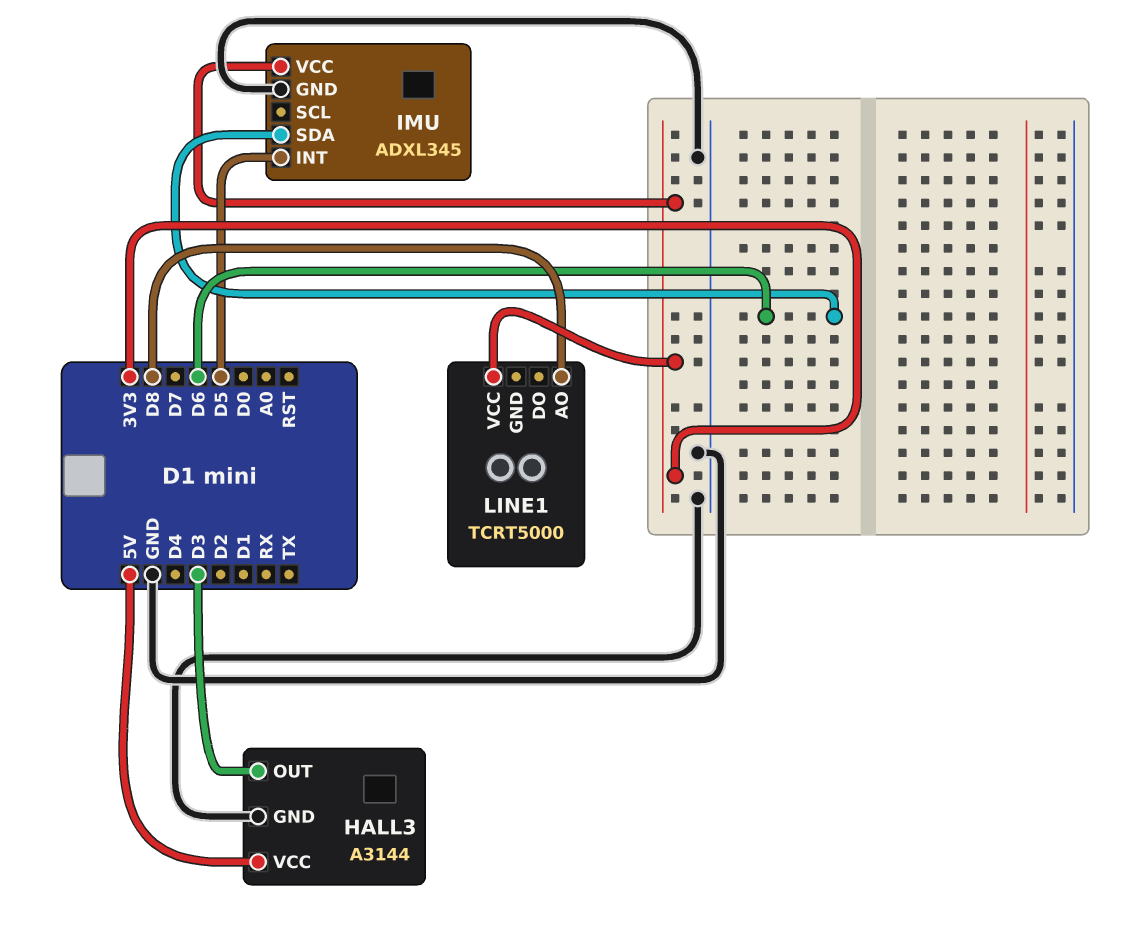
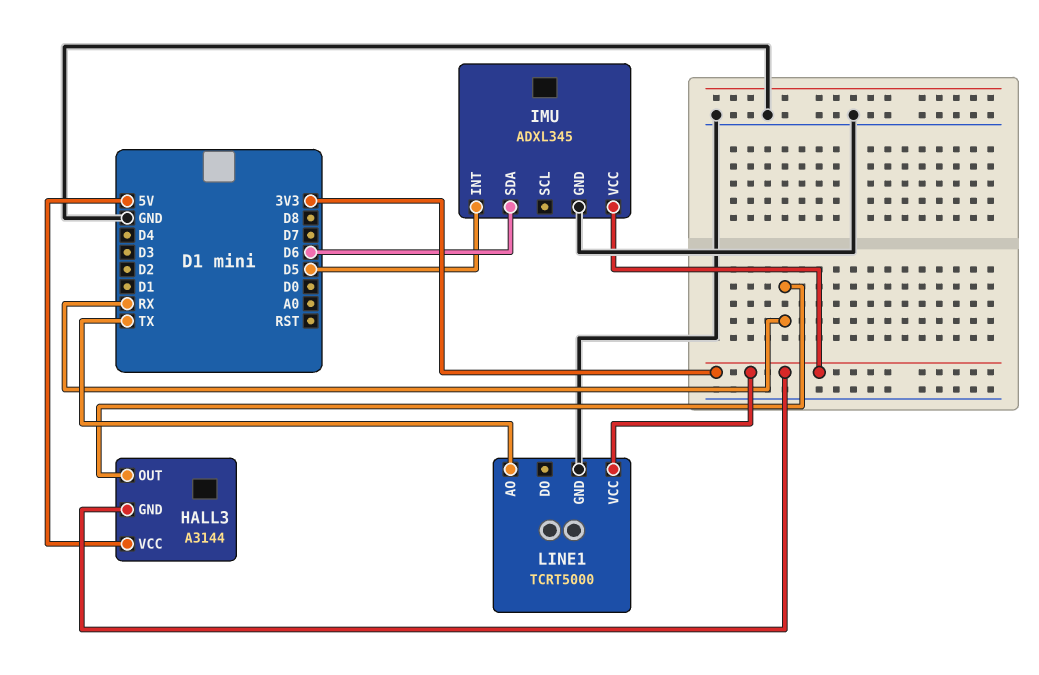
HALL3 pin GND: GND -> 3V3
HALL3 pin OUT: D3 -> RX
LINE1 pin AO: D8 -> TX
LINE1 pin GND: none -> GND

